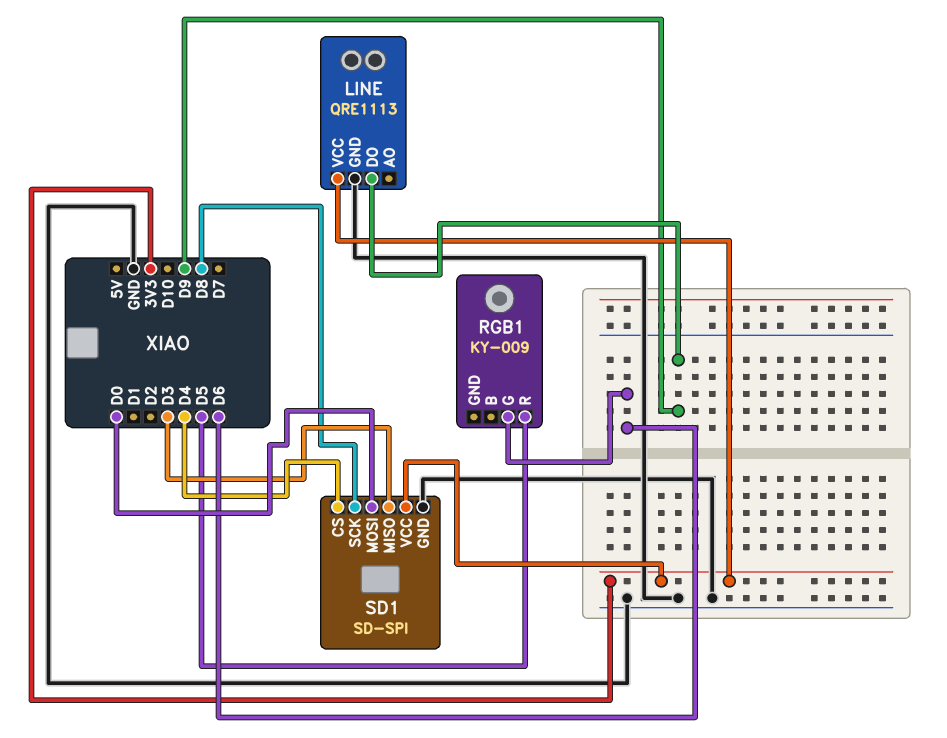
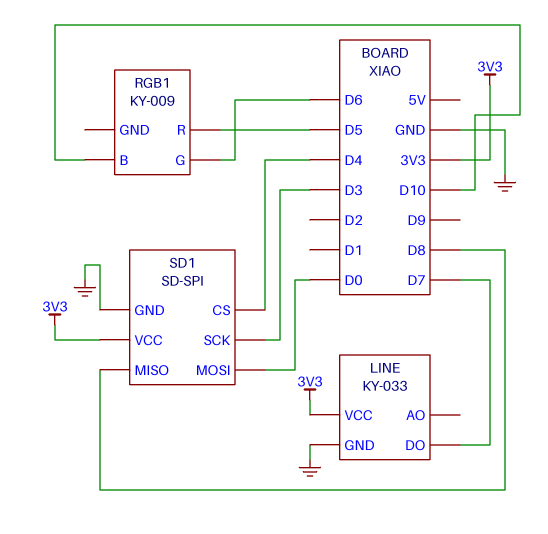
LINE: QRE1113 -> KY-033
LINE pin DO: D9 -> D7
RGB1 pin B: none -> D10
SD1 pin MISO: D3 -> D8
SD1 pin SCK: D8 -> D3

